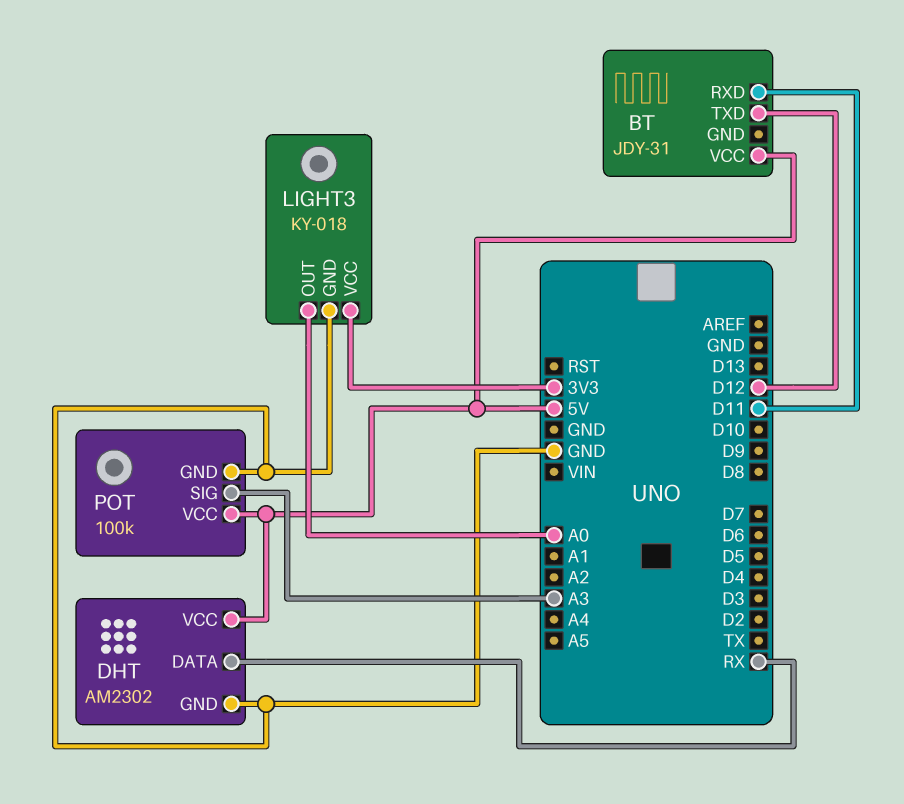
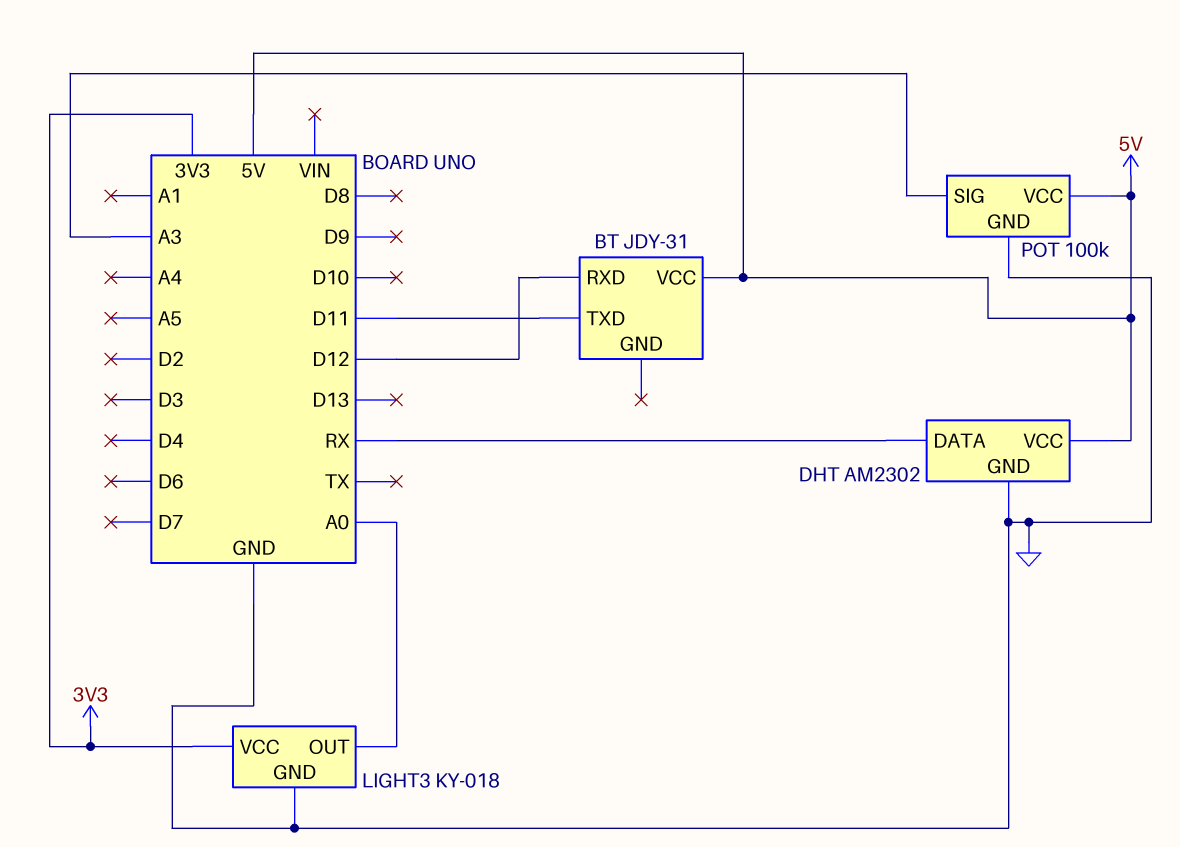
BT pin RXD: D11 -> D12
BT pin TXD: D12 -> D11

